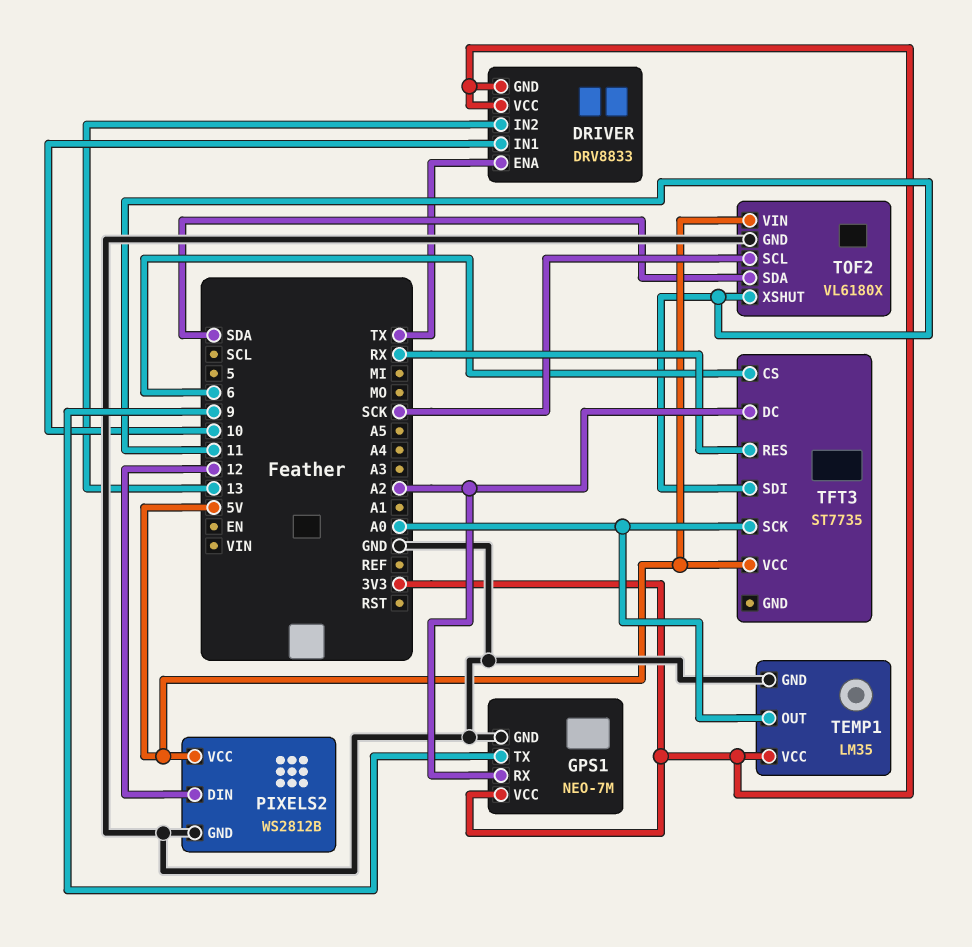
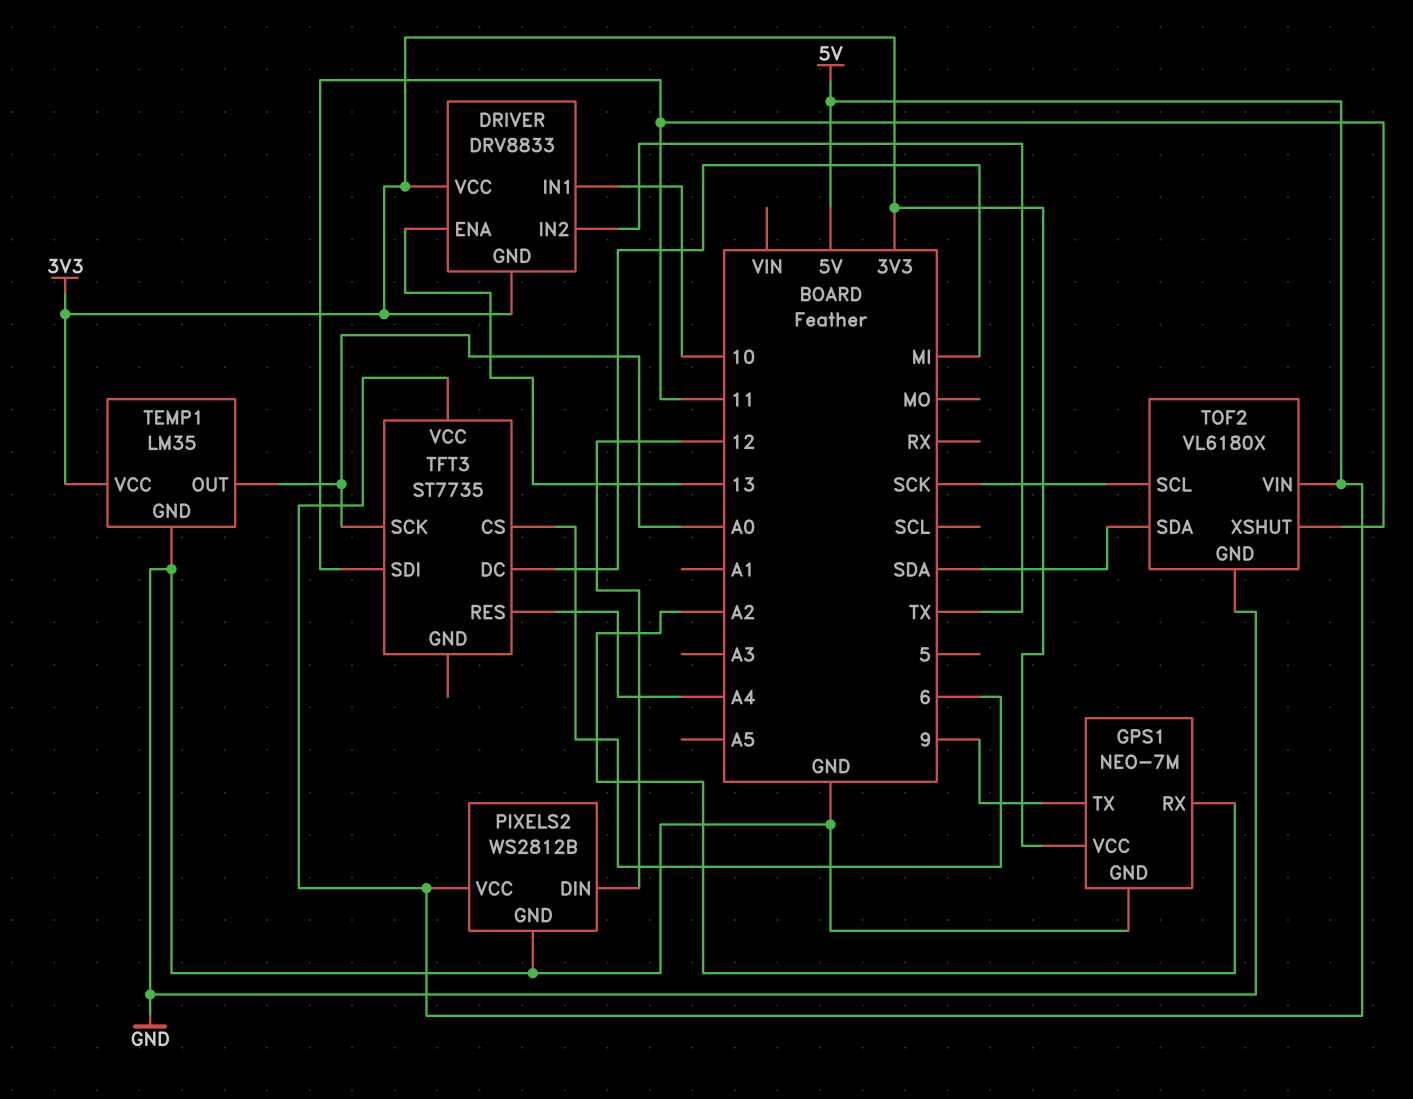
DRIVER pin ENA: TX -> 13
DRIVER pin IN2: 13 -> TX
TFT3 pin DC: A2 -> MI
TFT3 pin RES: RX -> A4

